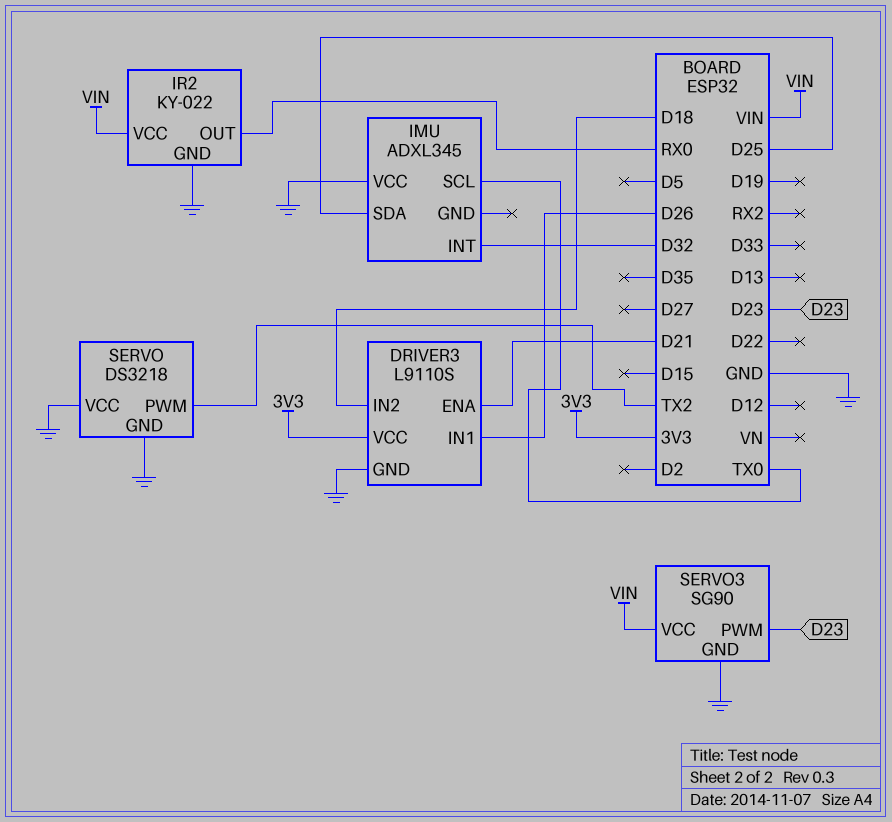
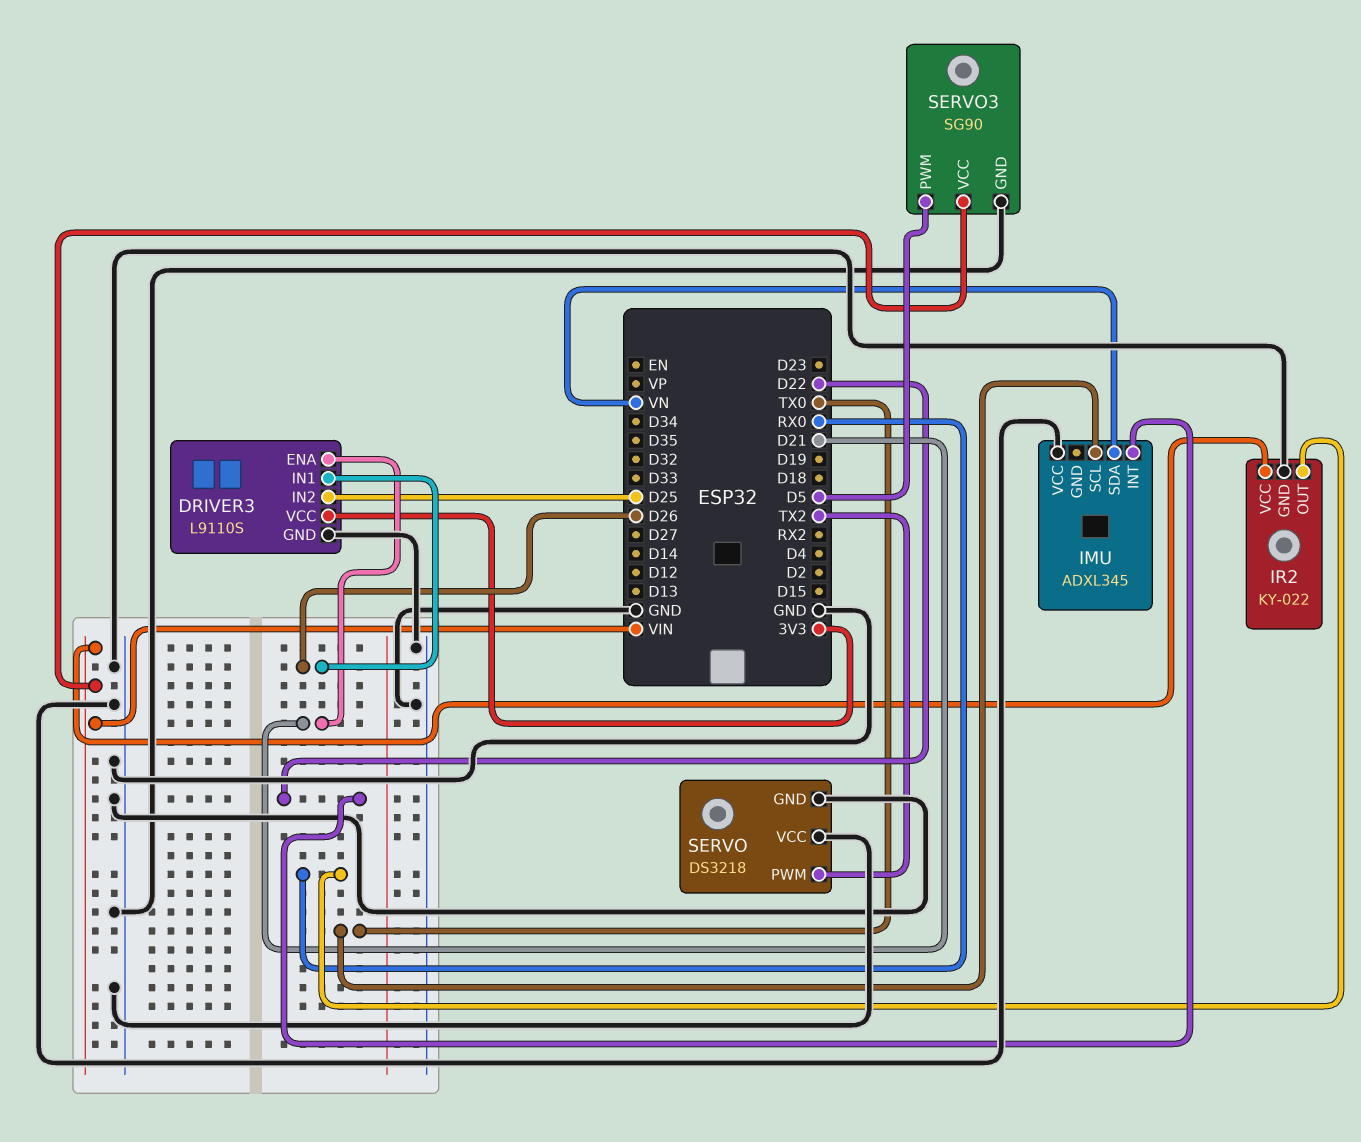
DRIVER3 pin IN2: D18 -> D25
IMU pin INT: D32 -> D22
IMU pin SDA: D25 -> VN
SERVO3 pin PWM: D23 -> D5

